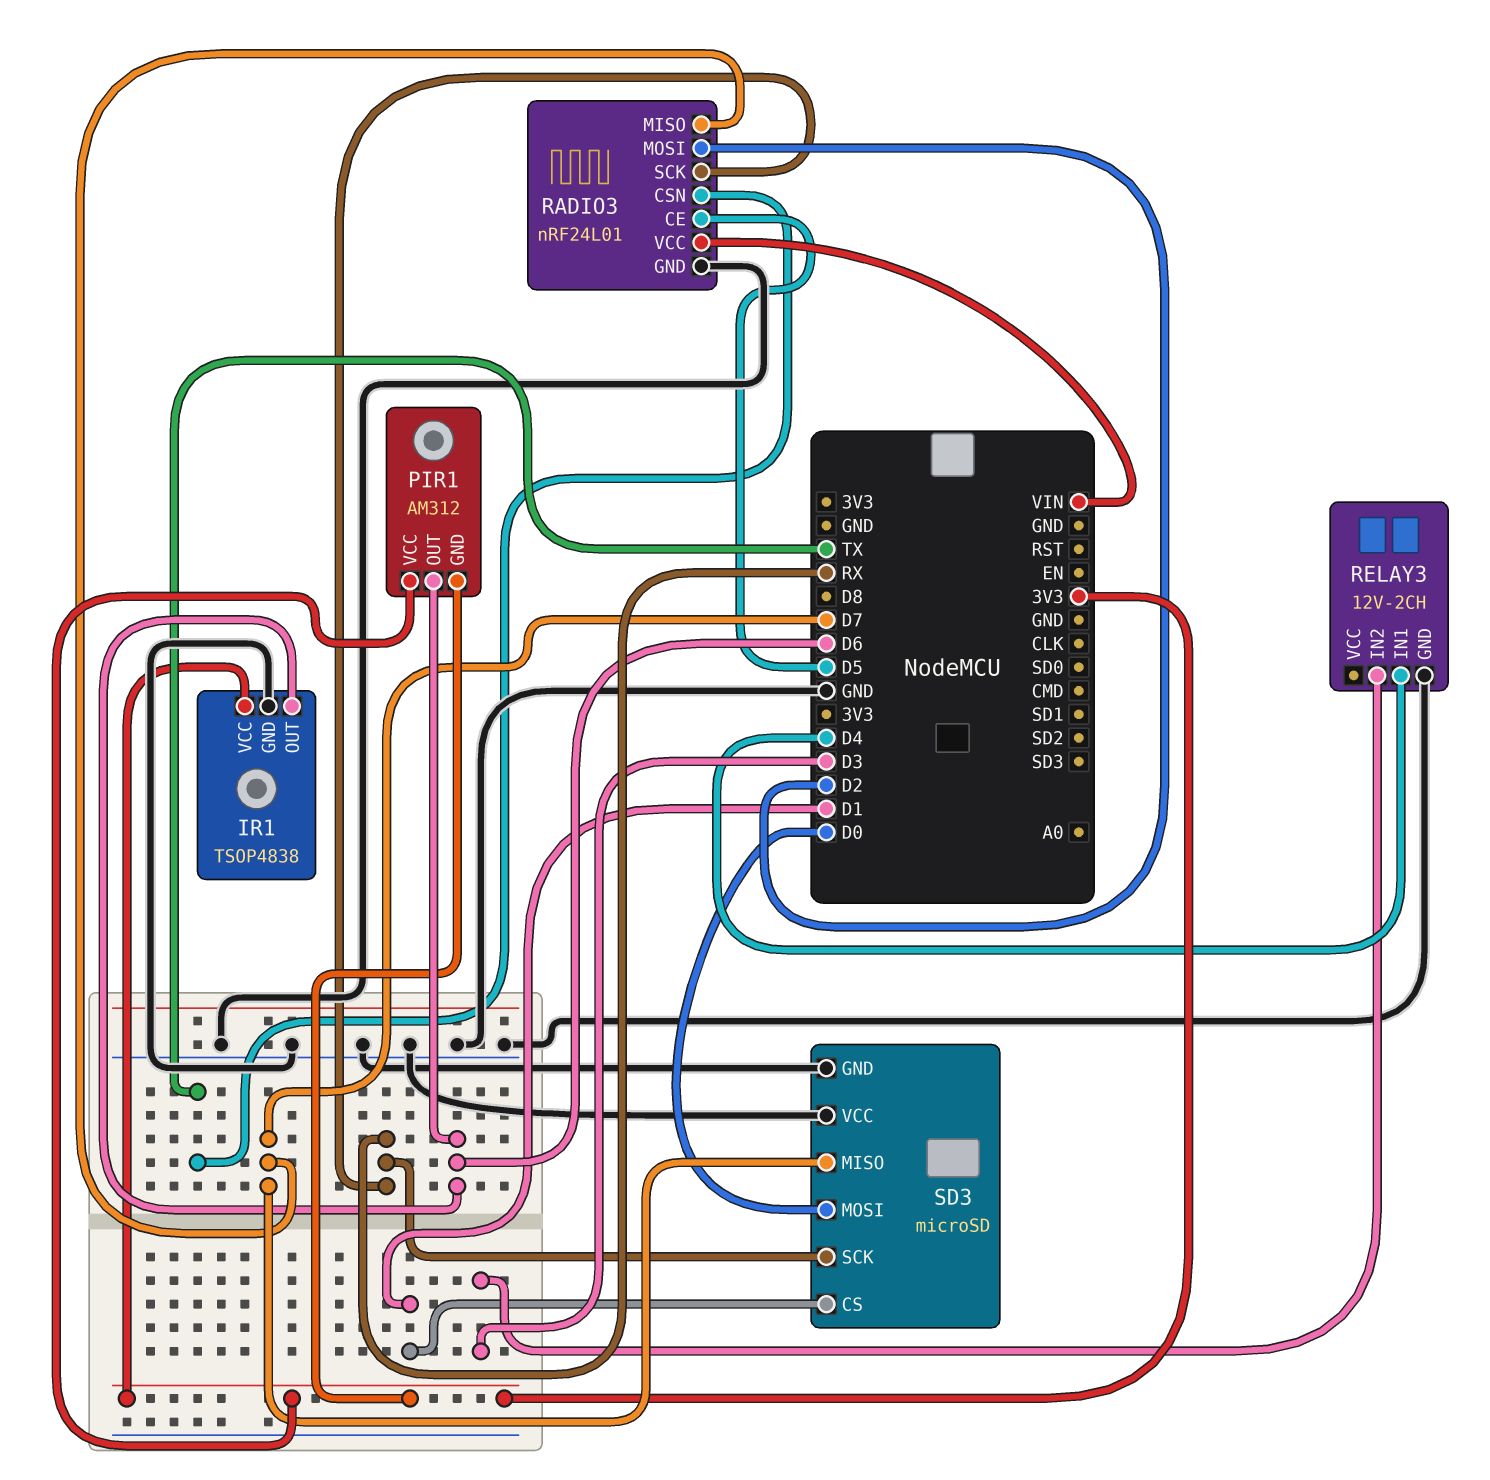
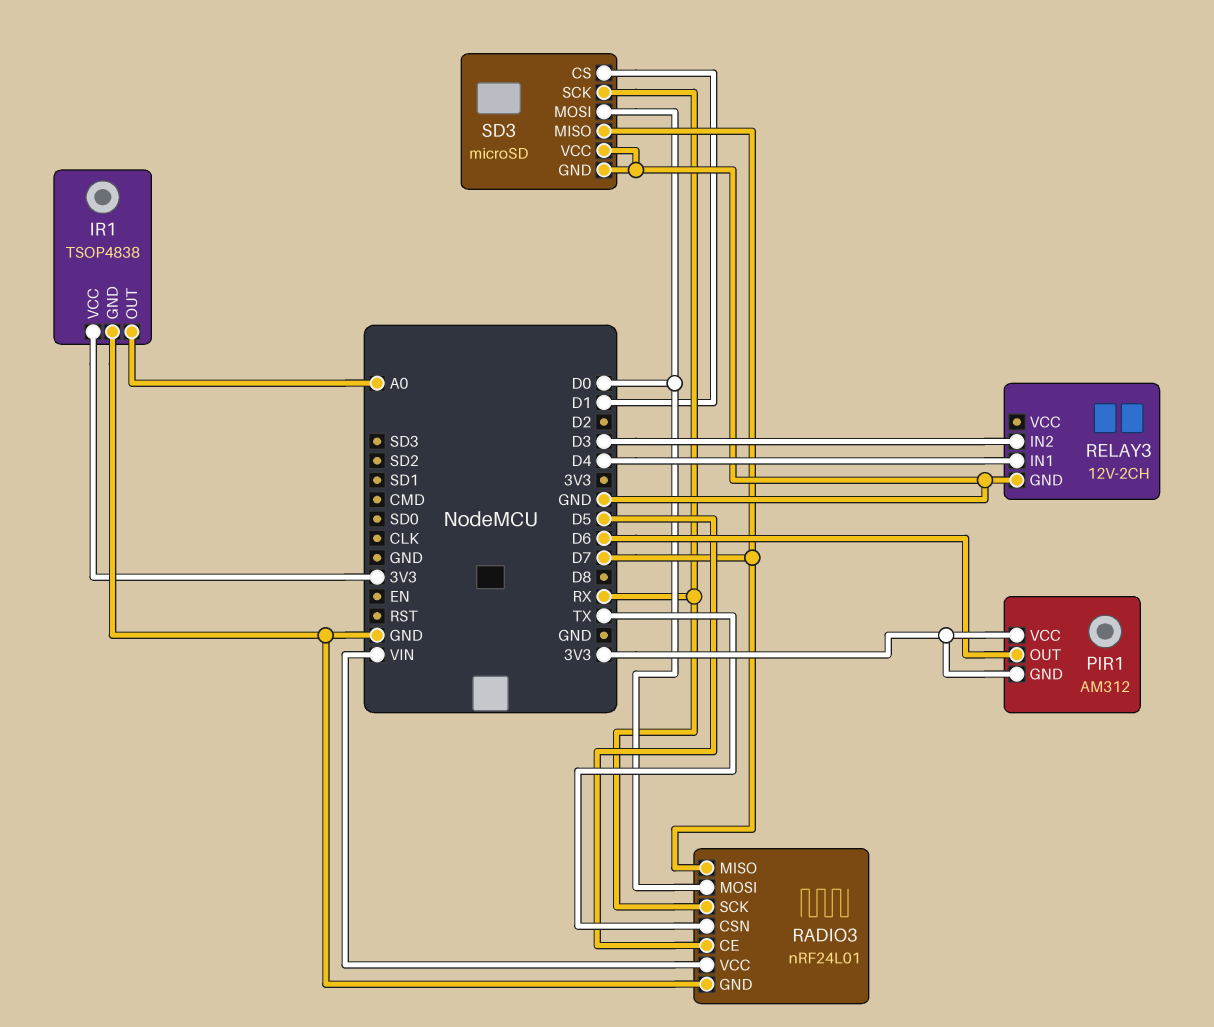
IR1 pin OUT: D6 -> A0
RADIO3 pin MOSI: D2 -> D0

